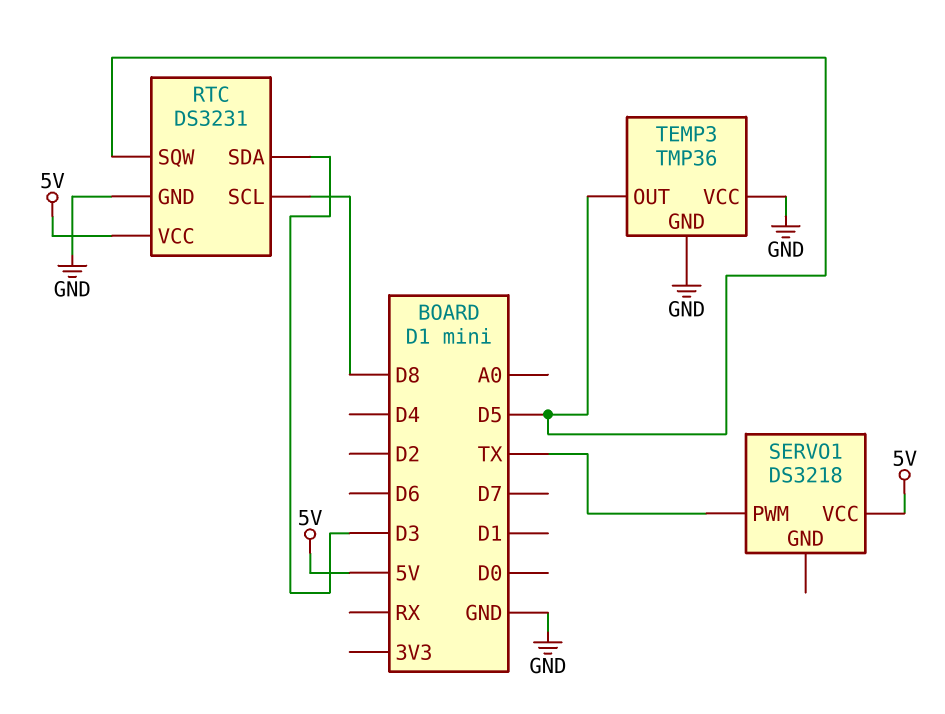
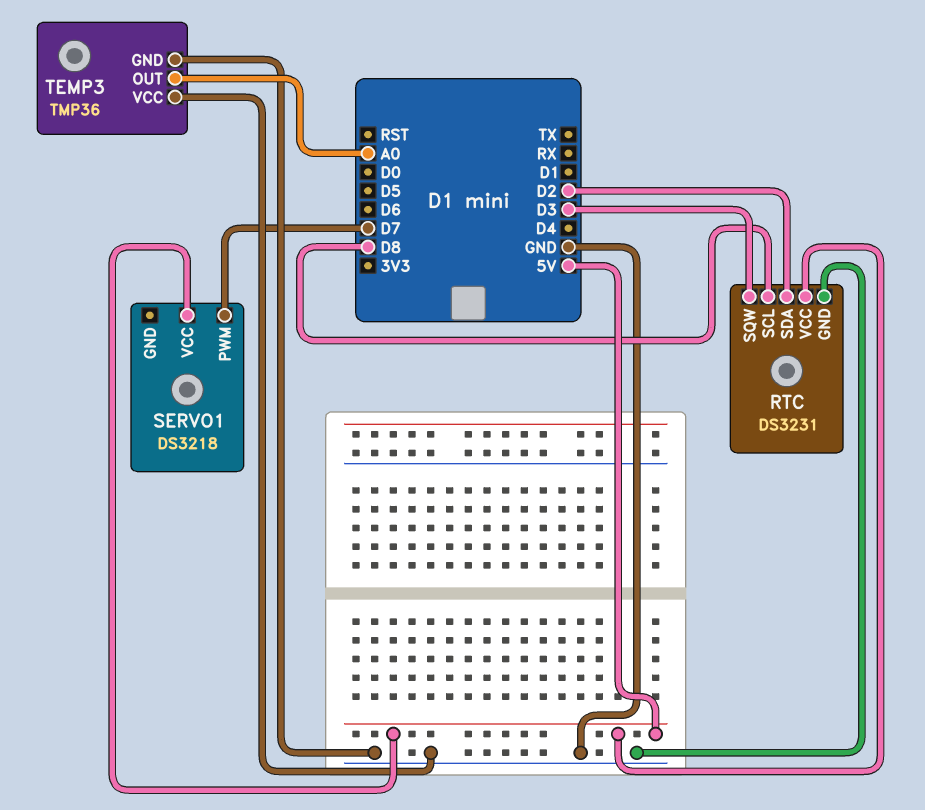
RTC pin SDA: D3 -> D2
RTC pin SQW: D5 -> D3
SERVO1 pin PWM: TX -> D7
TEMP3 pin OUT: D5 -> A0

